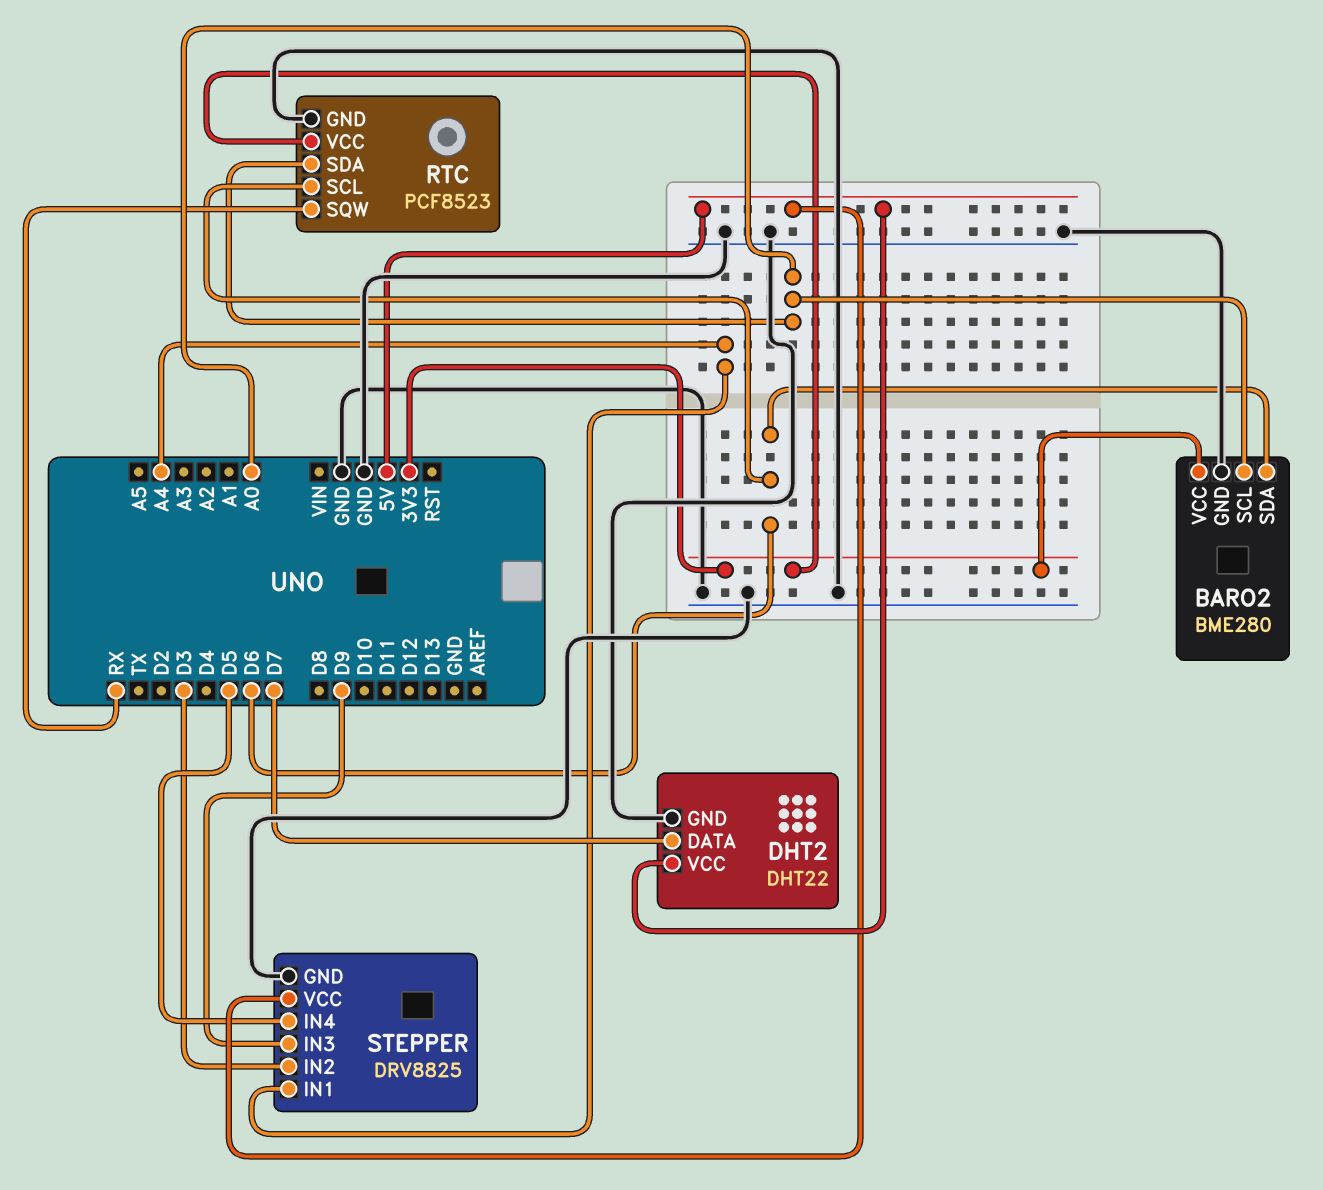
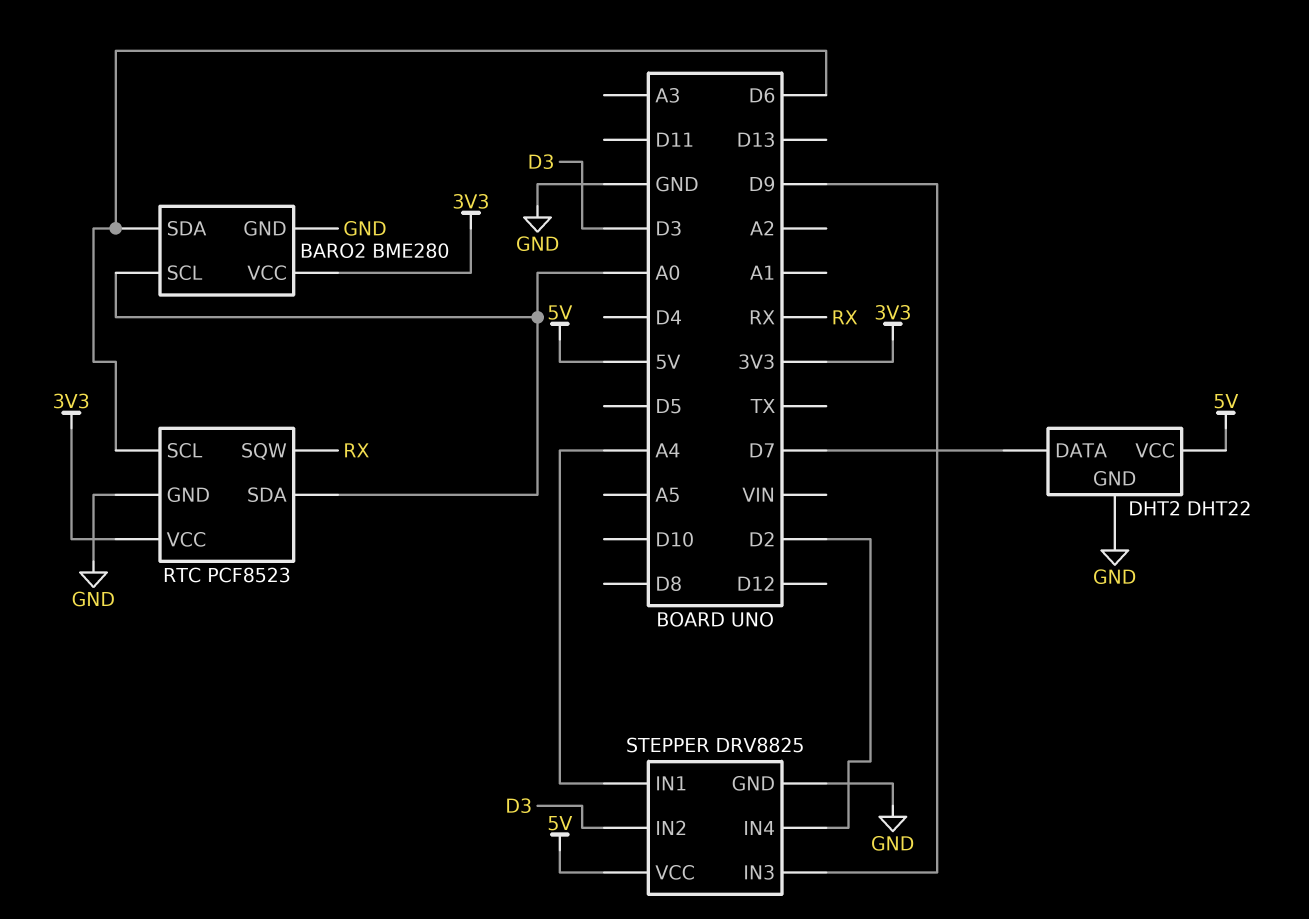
STEPPER pin IN4: D5 -> D2

